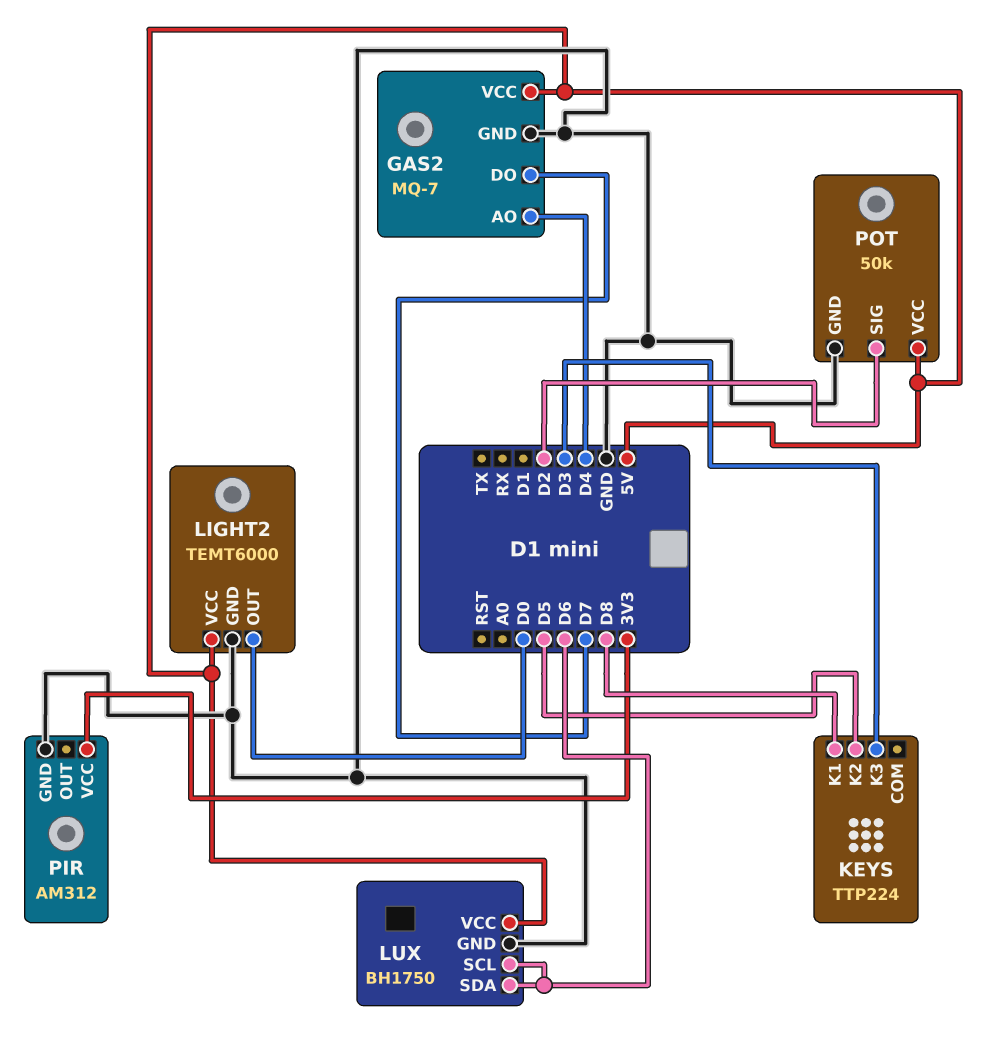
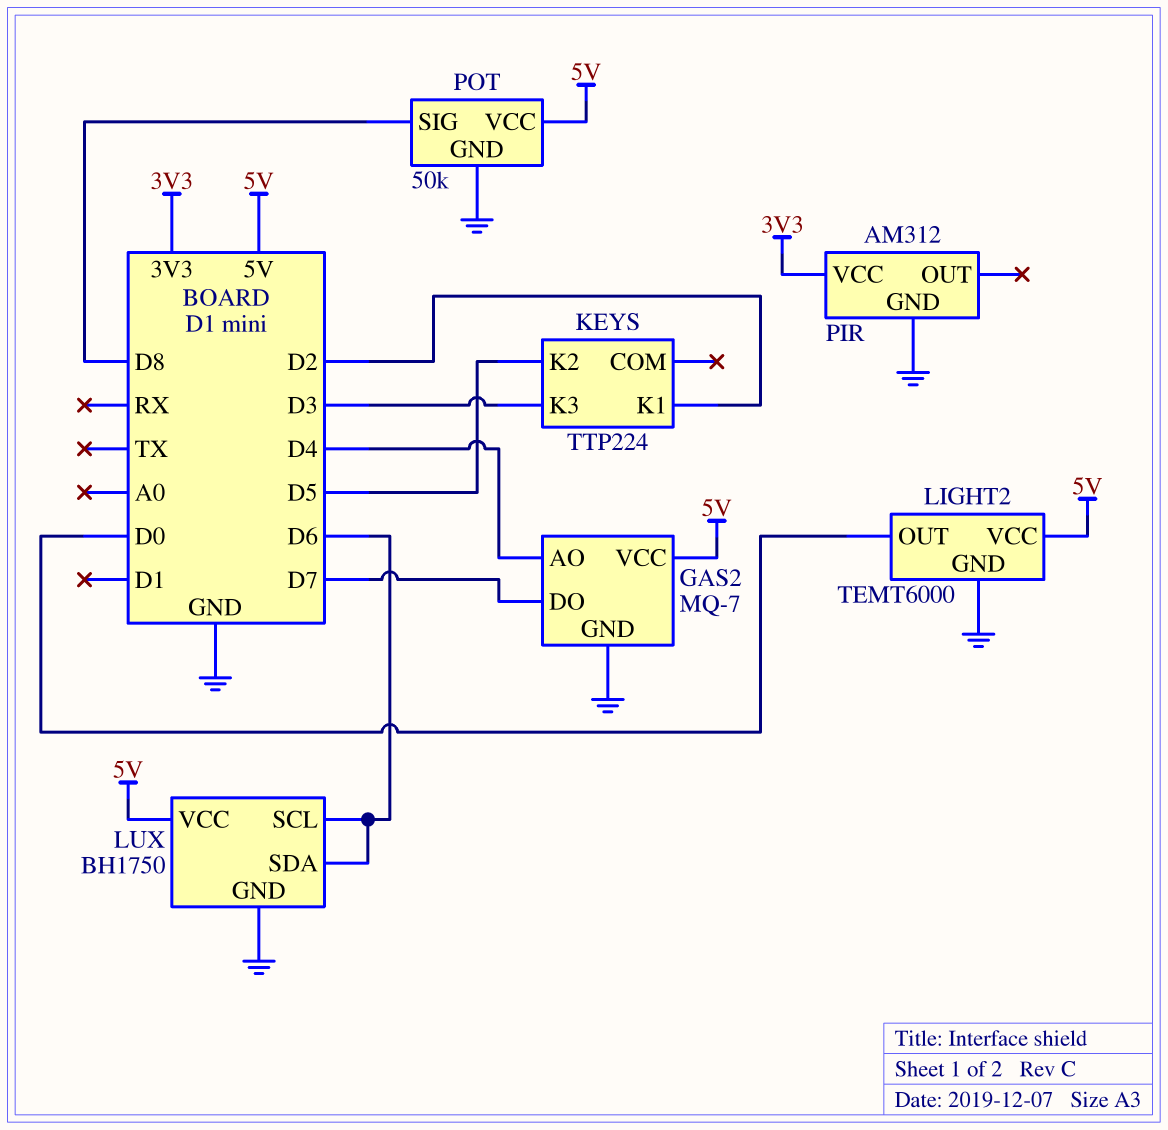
KEYS pin K1: D8 -> D2
POT pin SIG: D2 -> D8

